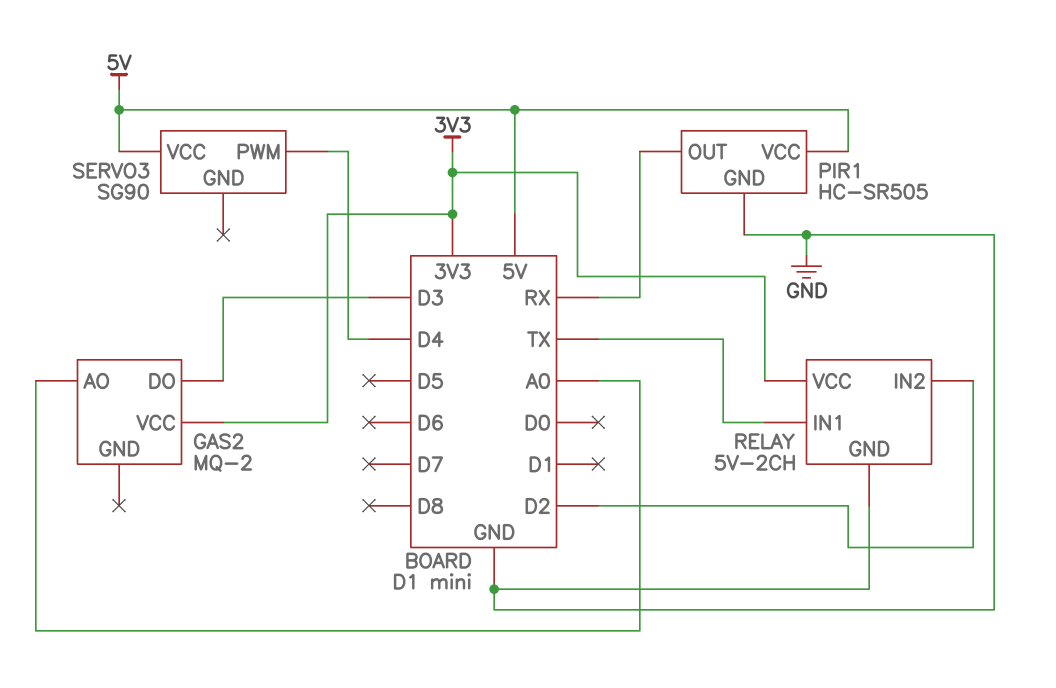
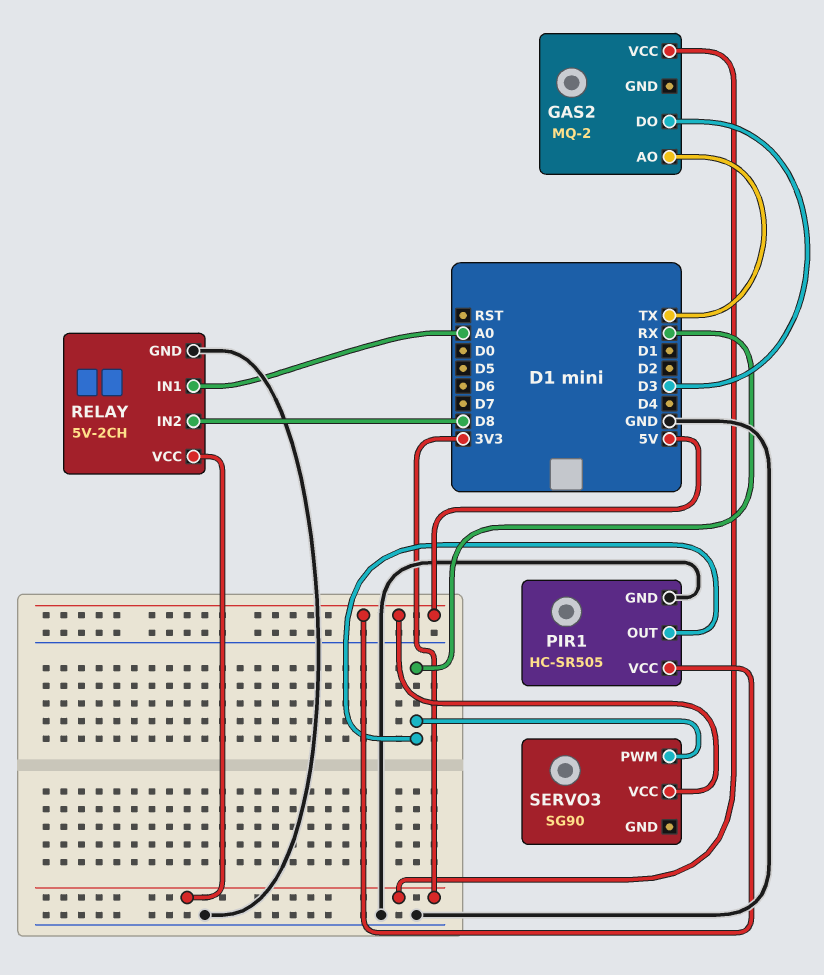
GAS2 pin AO: A0 -> TX
RELAY pin IN1: TX -> A0
RELAY pin IN2: D2 -> D8
SERVO3 pin PWM: D4 -> RX

